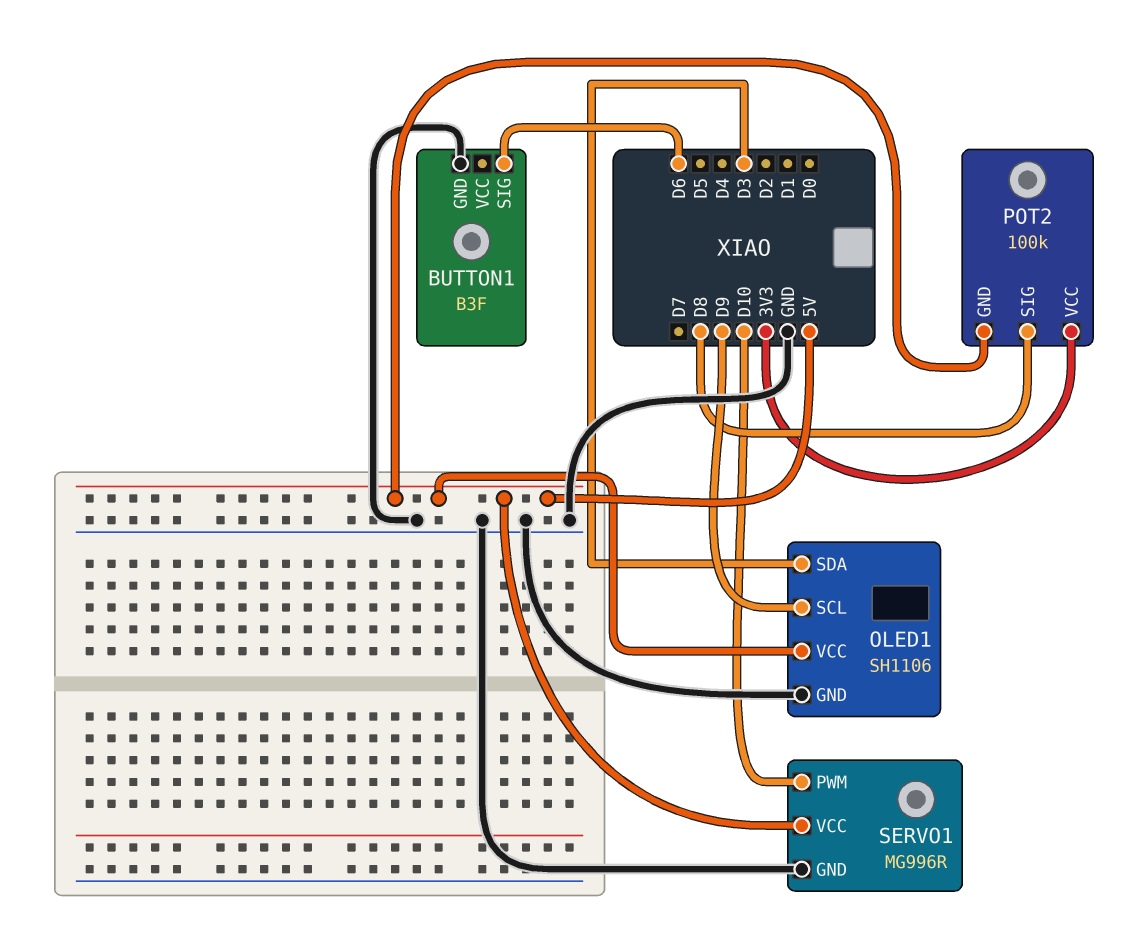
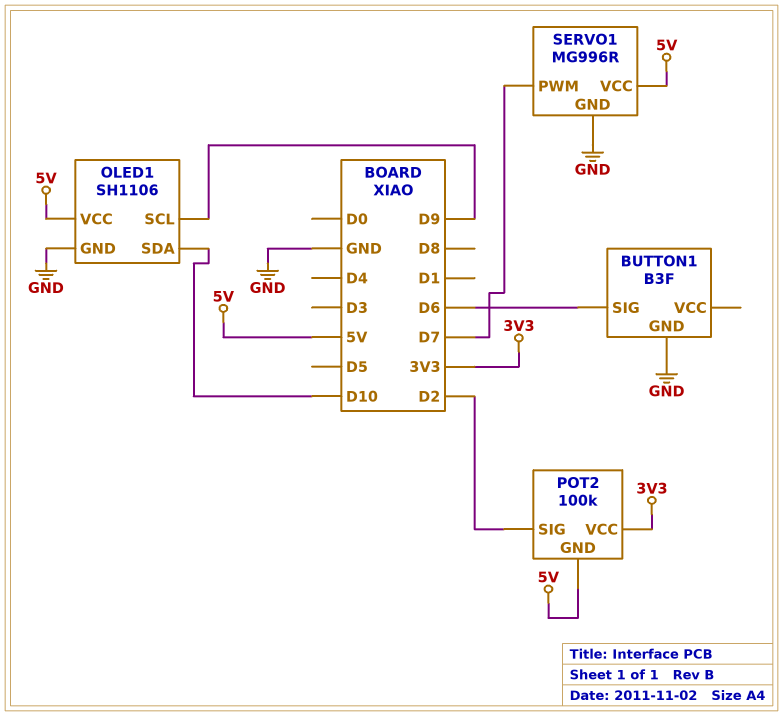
OLED1 pin SDA: D3 -> D10
POT2 pin SIG: D8 -> D2
SERVO1 pin PWM: D10 -> D7

